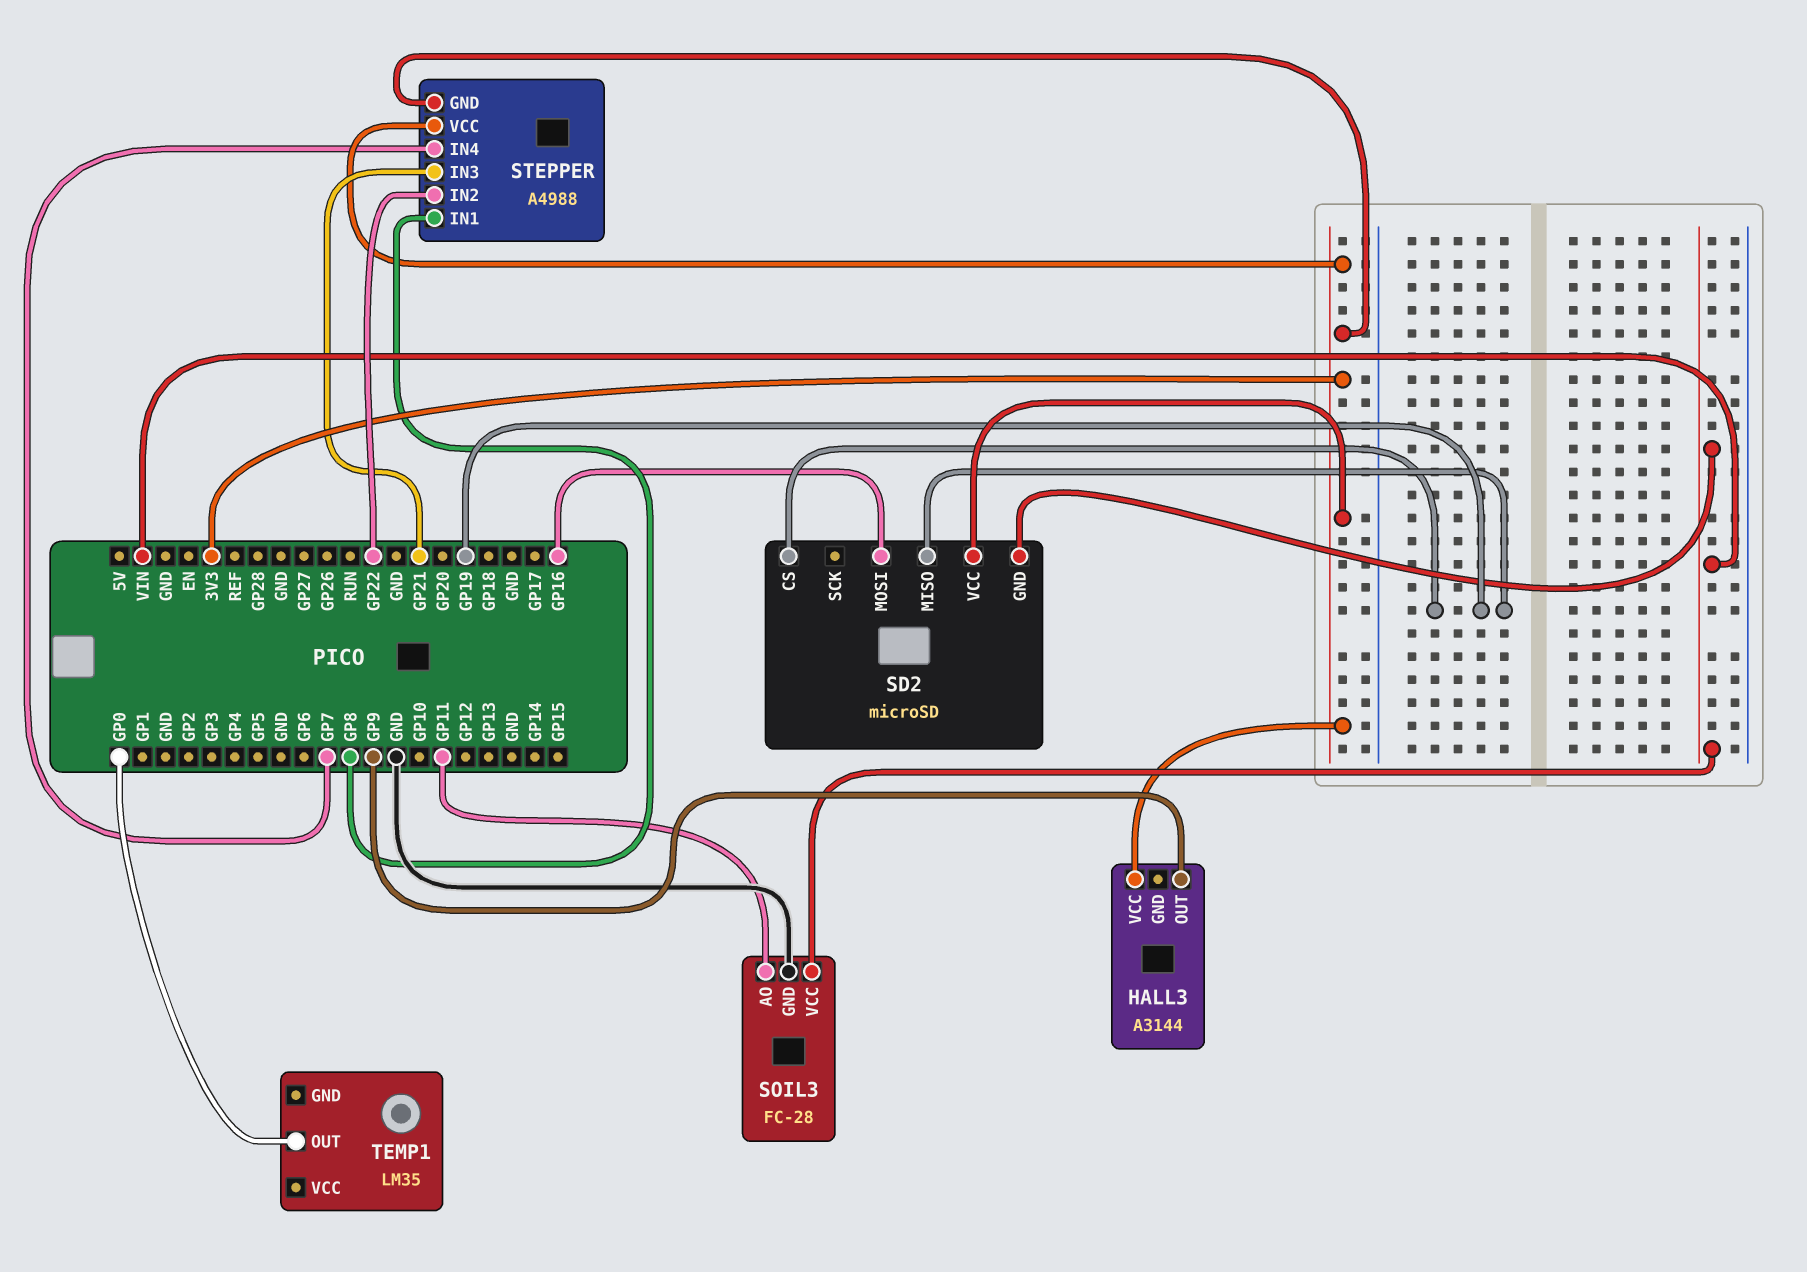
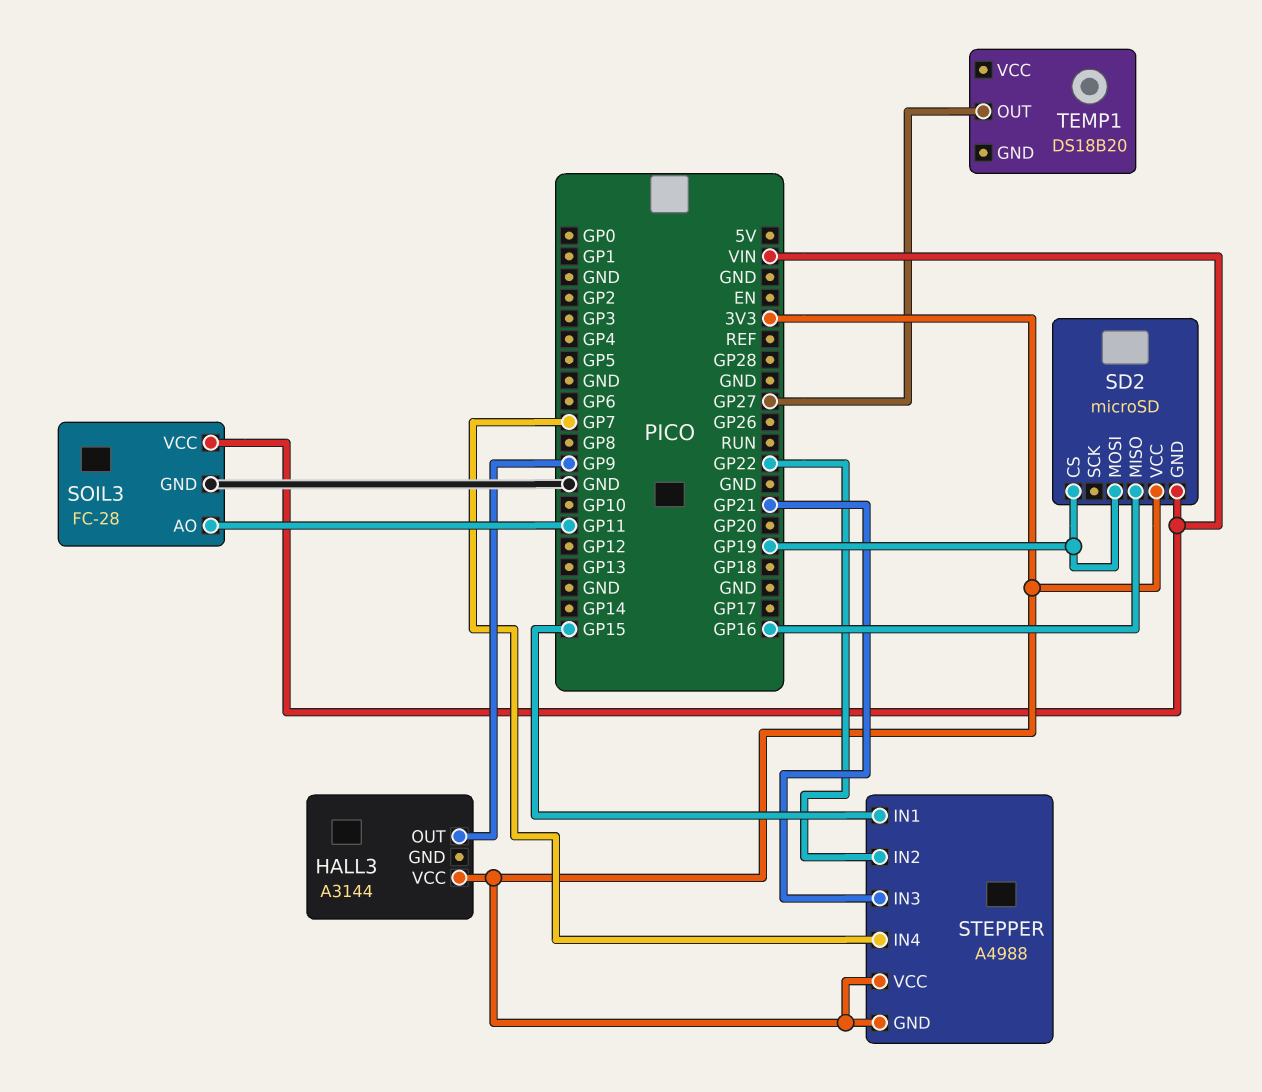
SD2 pin MISO: GP19 -> GP16
SD2 pin MOSI: GP16 -> GP19
STEPPER pin IN1: GP8 -> GP15
TEMP1: LM35 -> DS18B20
TEMP1 pin OUT: GP0 -> GP27

